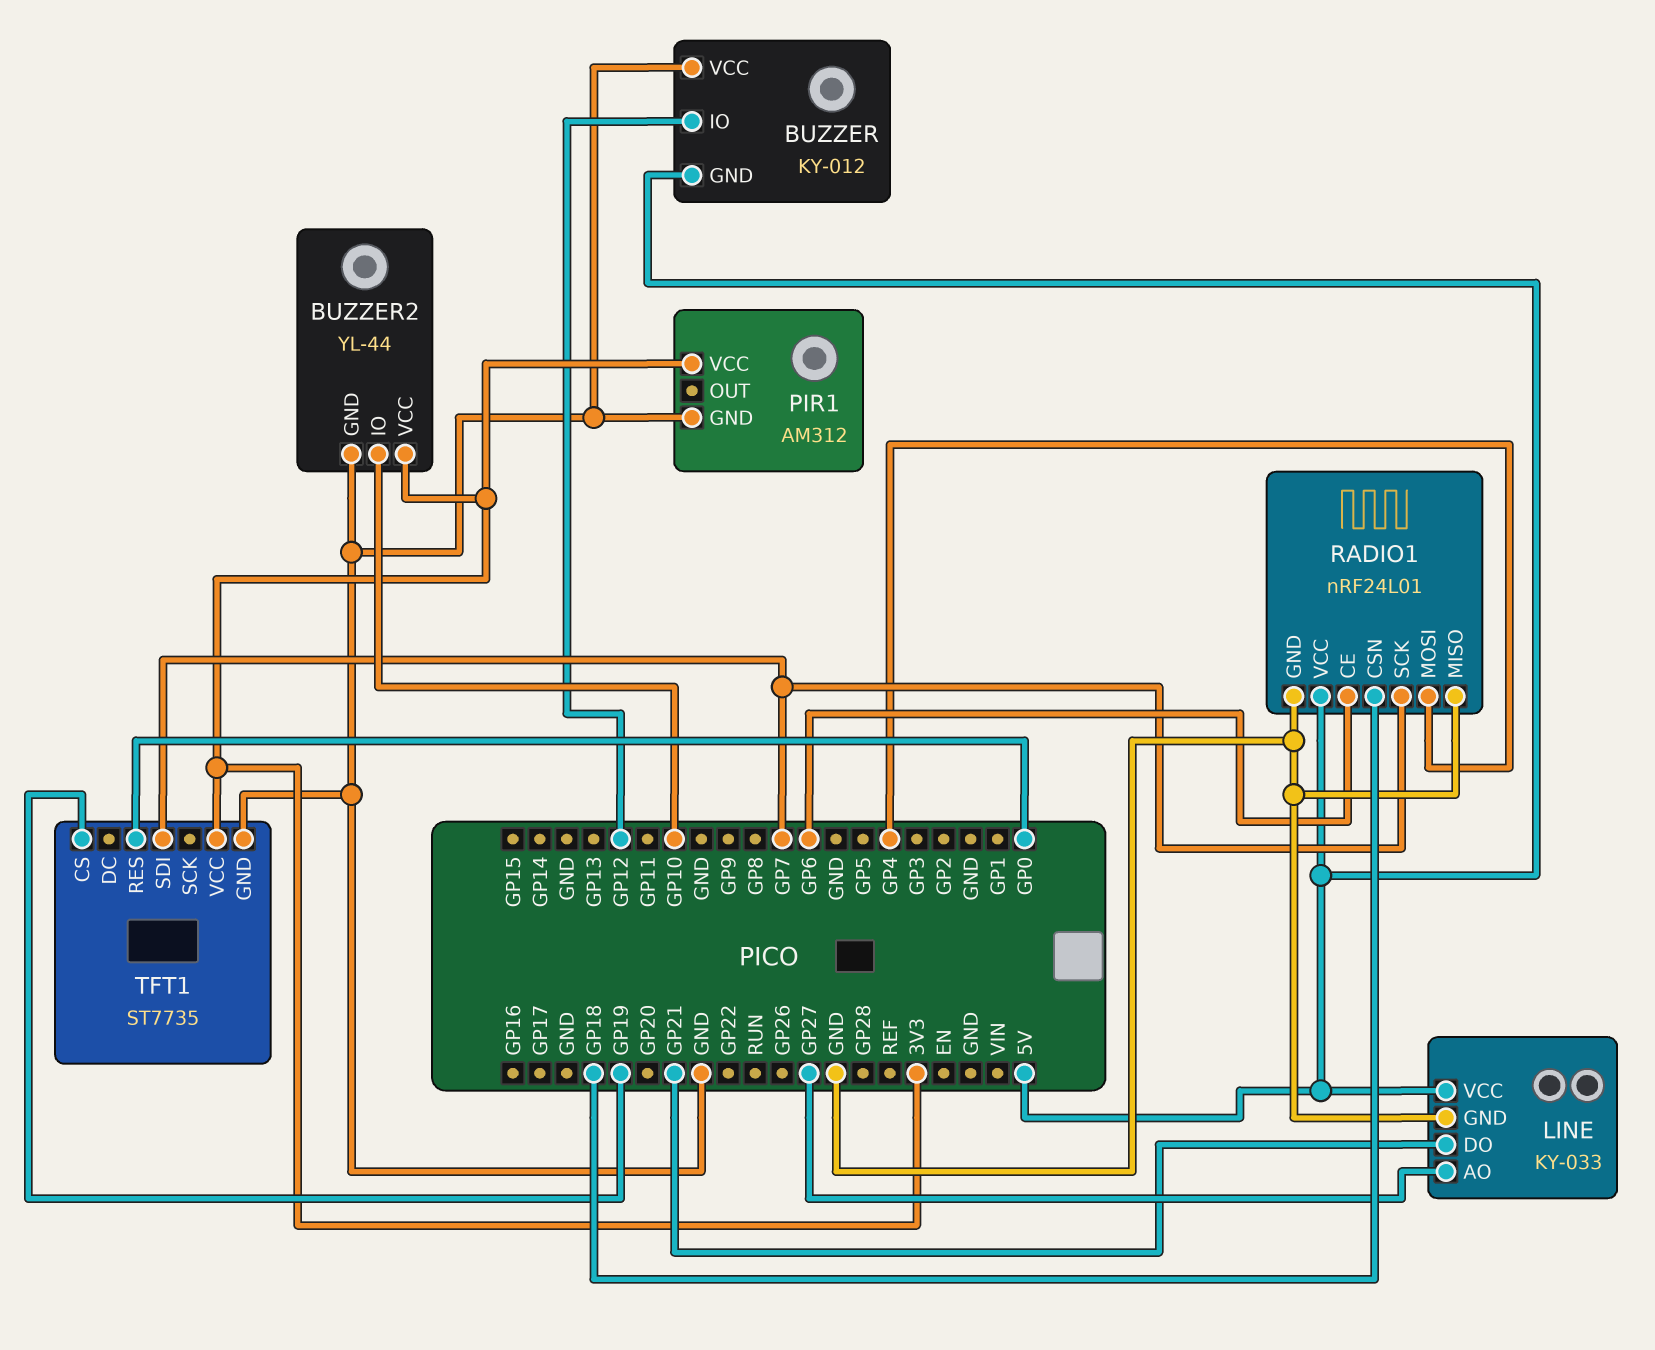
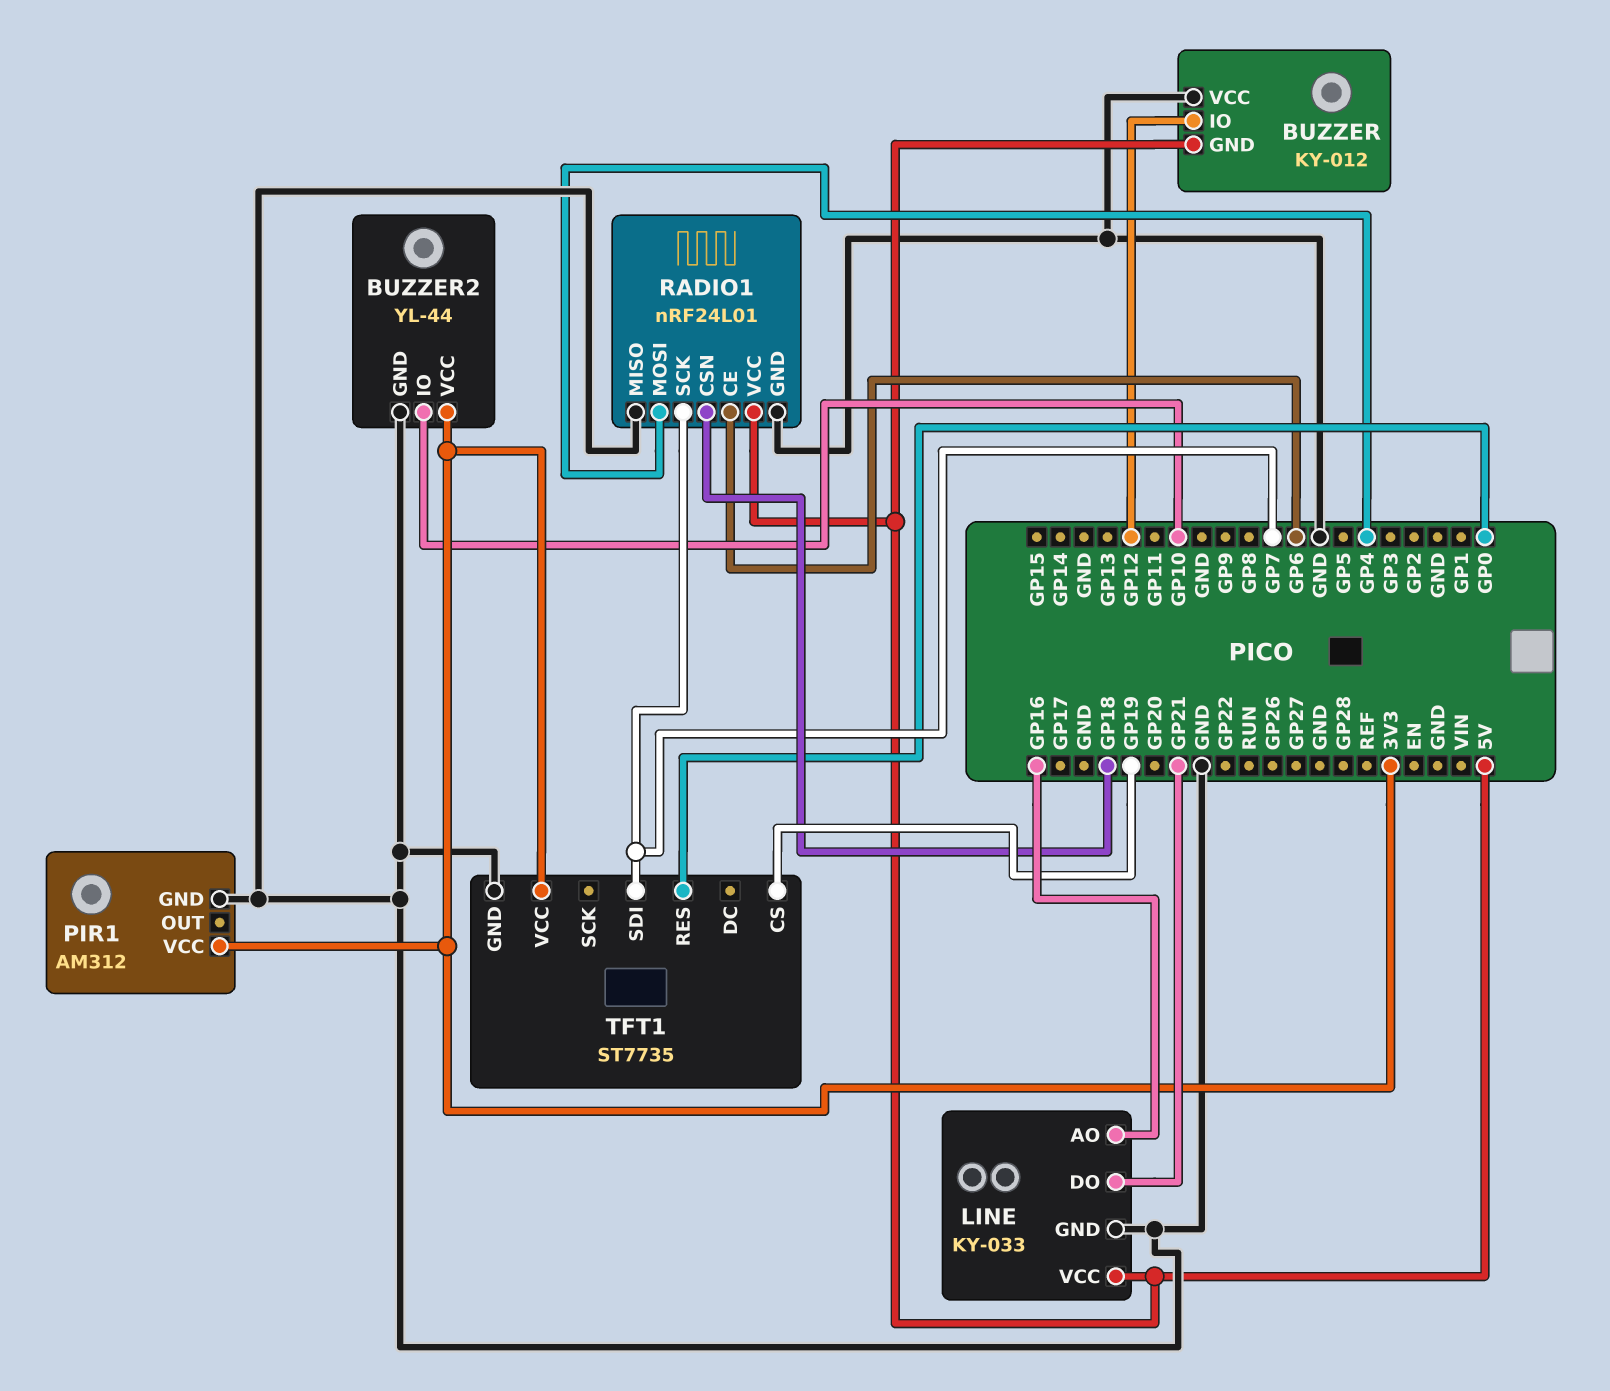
LINE pin AO: GP27 -> GP16

